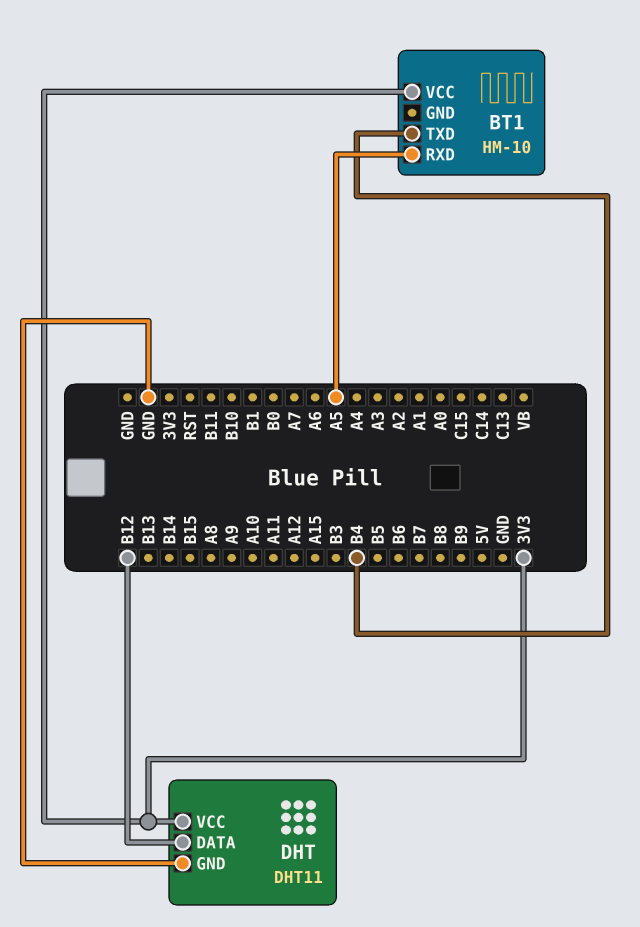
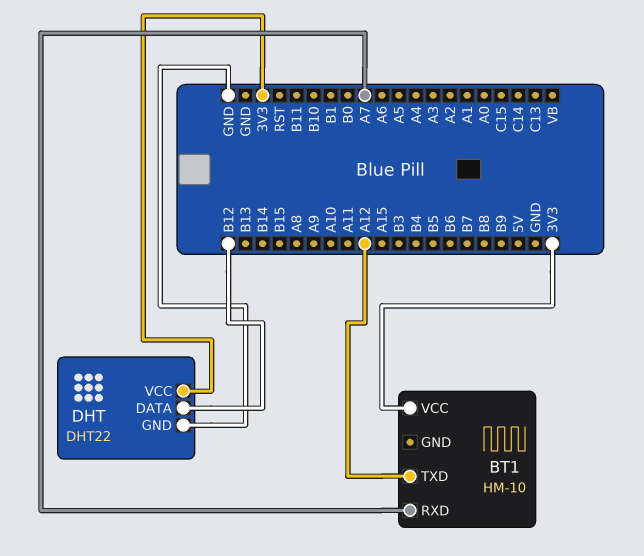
BT1 pin RXD: A5 -> A7
BT1 pin TXD: B4 -> A12
DHT: DHT11 -> DHT22

